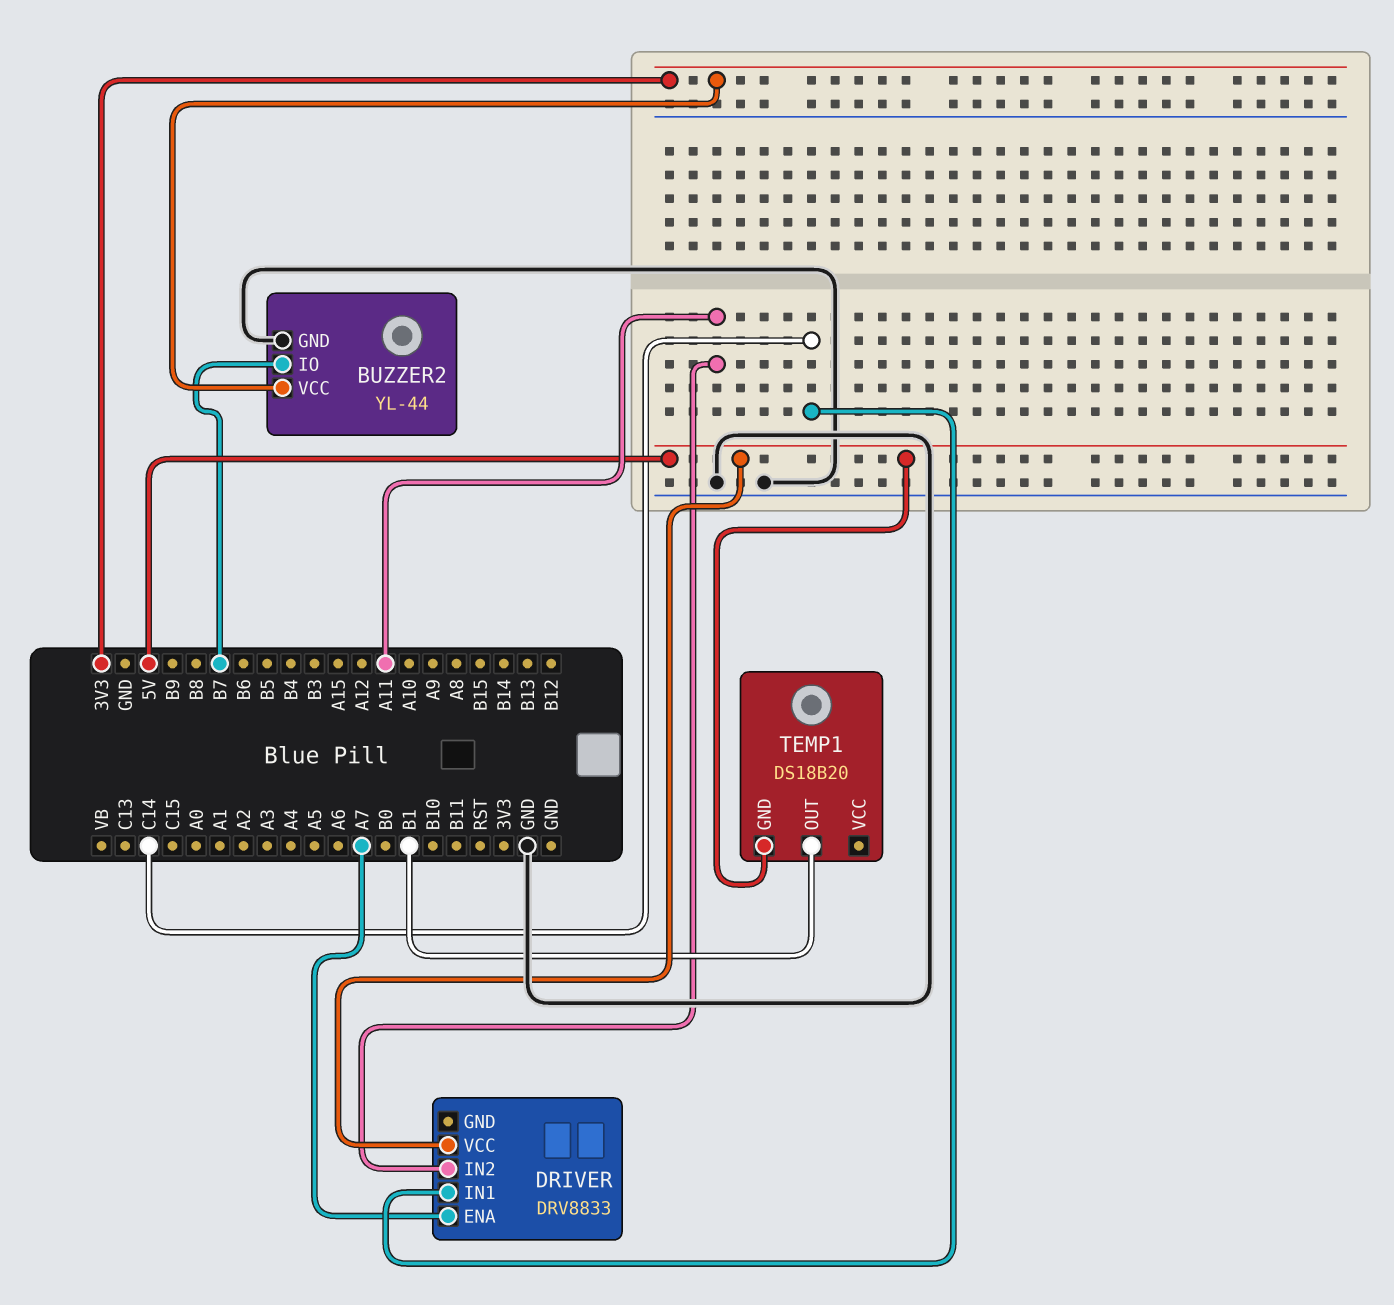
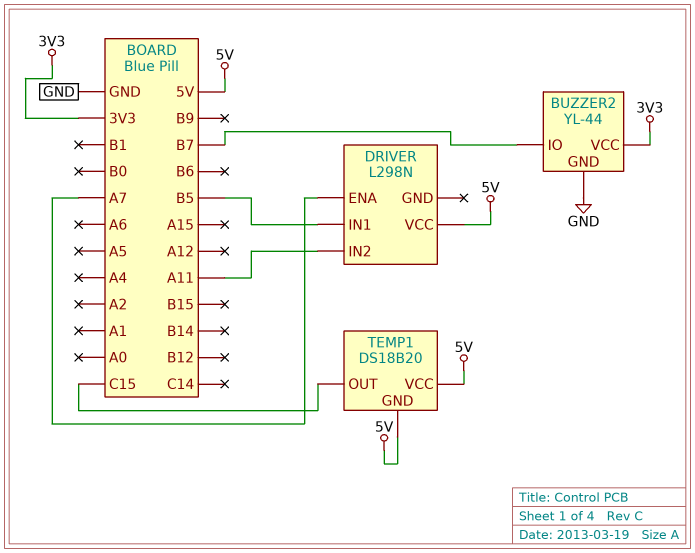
DRIVER: DRV8833 -> L298N
DRIVER pin IN1: C14 -> B5
TEMP1 pin OUT: B1 -> C15
TEMP1 pin VCC: none -> 5V

